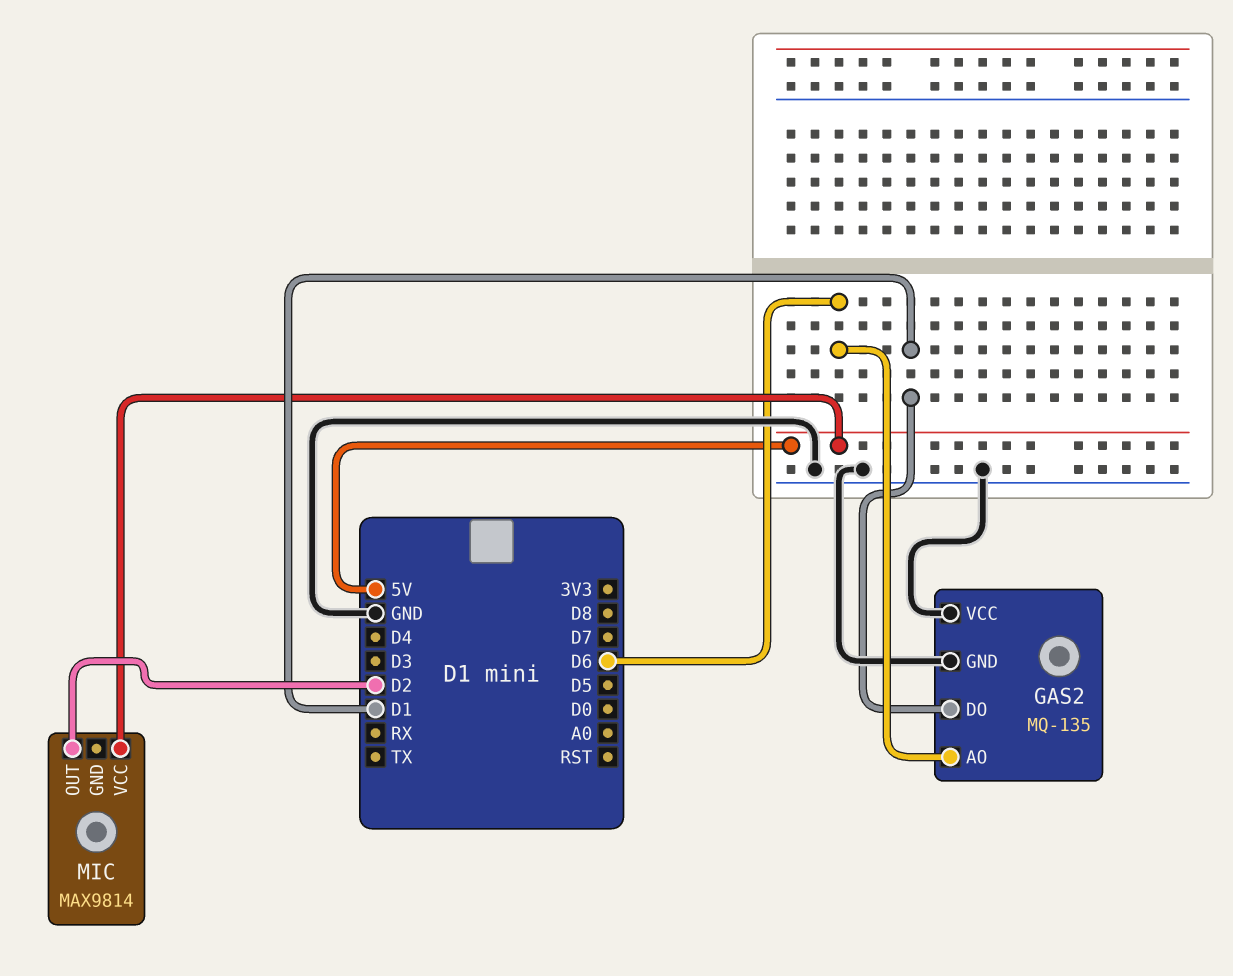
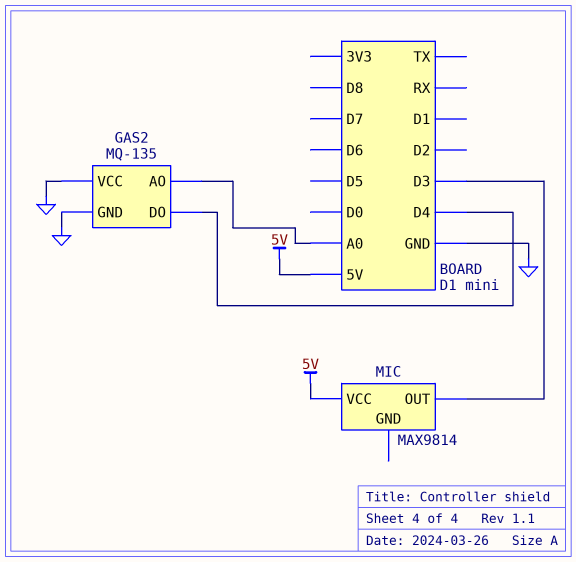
GAS2 pin AO: D6 -> A0
GAS2 pin DO: D1 -> D4
MIC pin OUT: D2 -> D3

